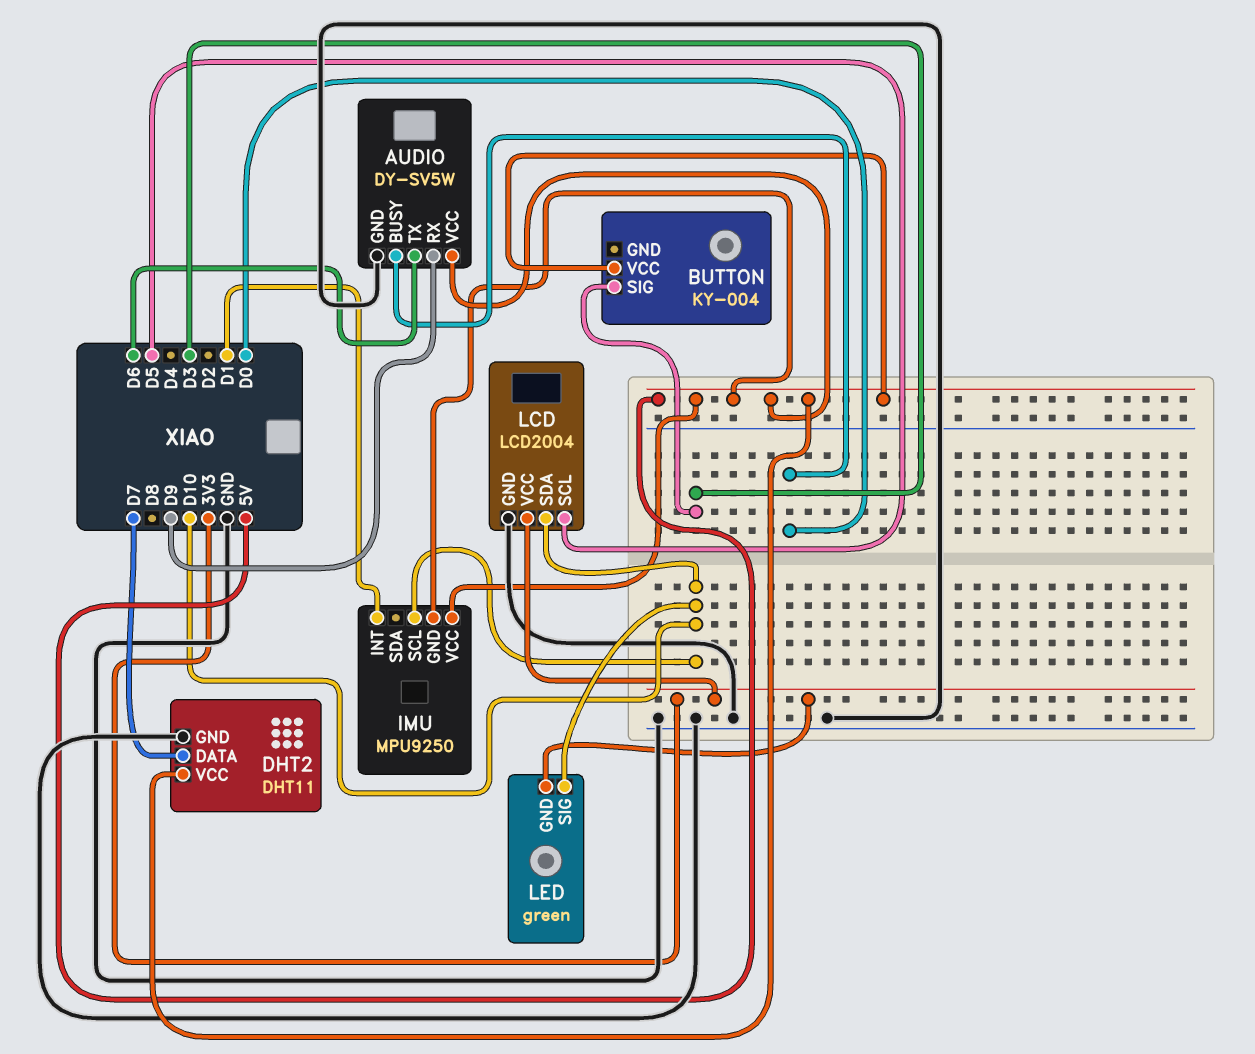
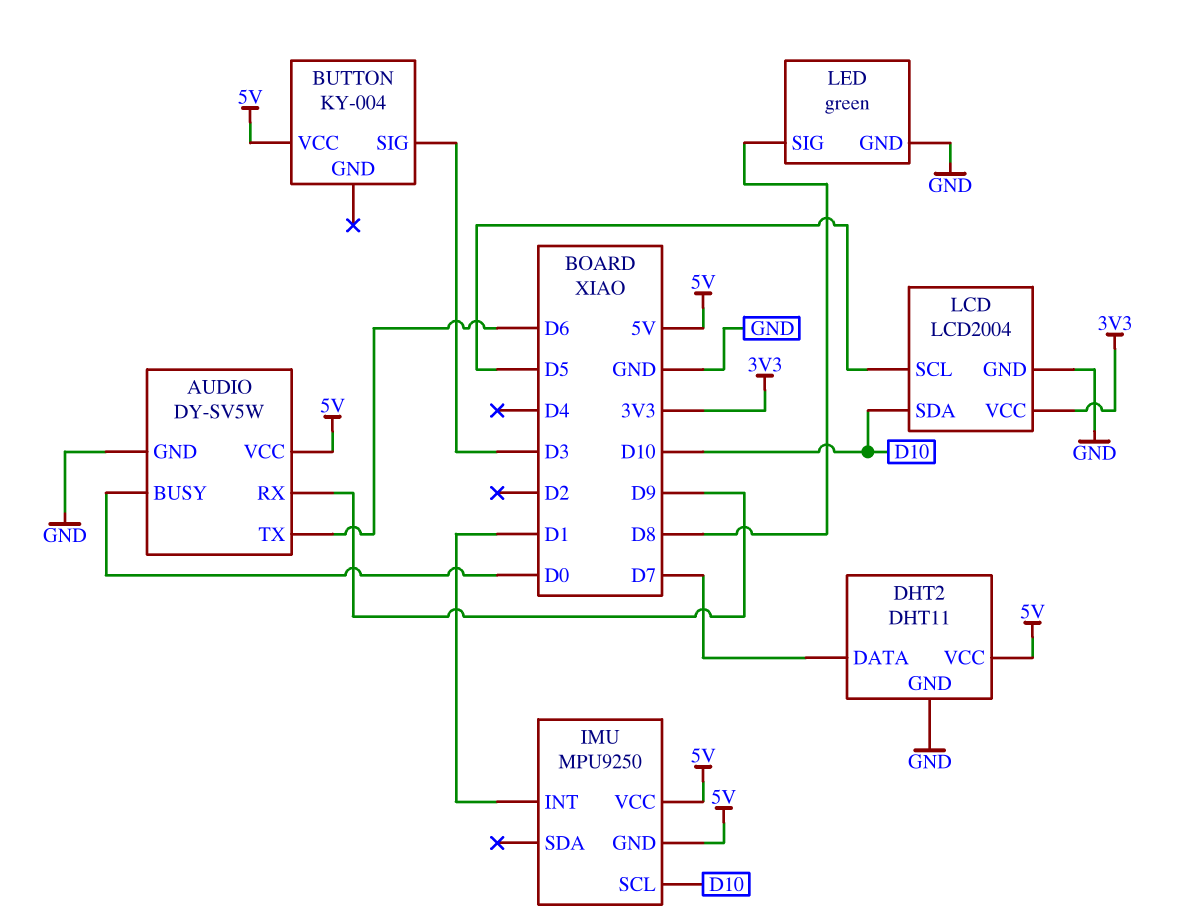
LED pin GND: 3V3 -> GND
LED pin SIG: D10 -> D8

